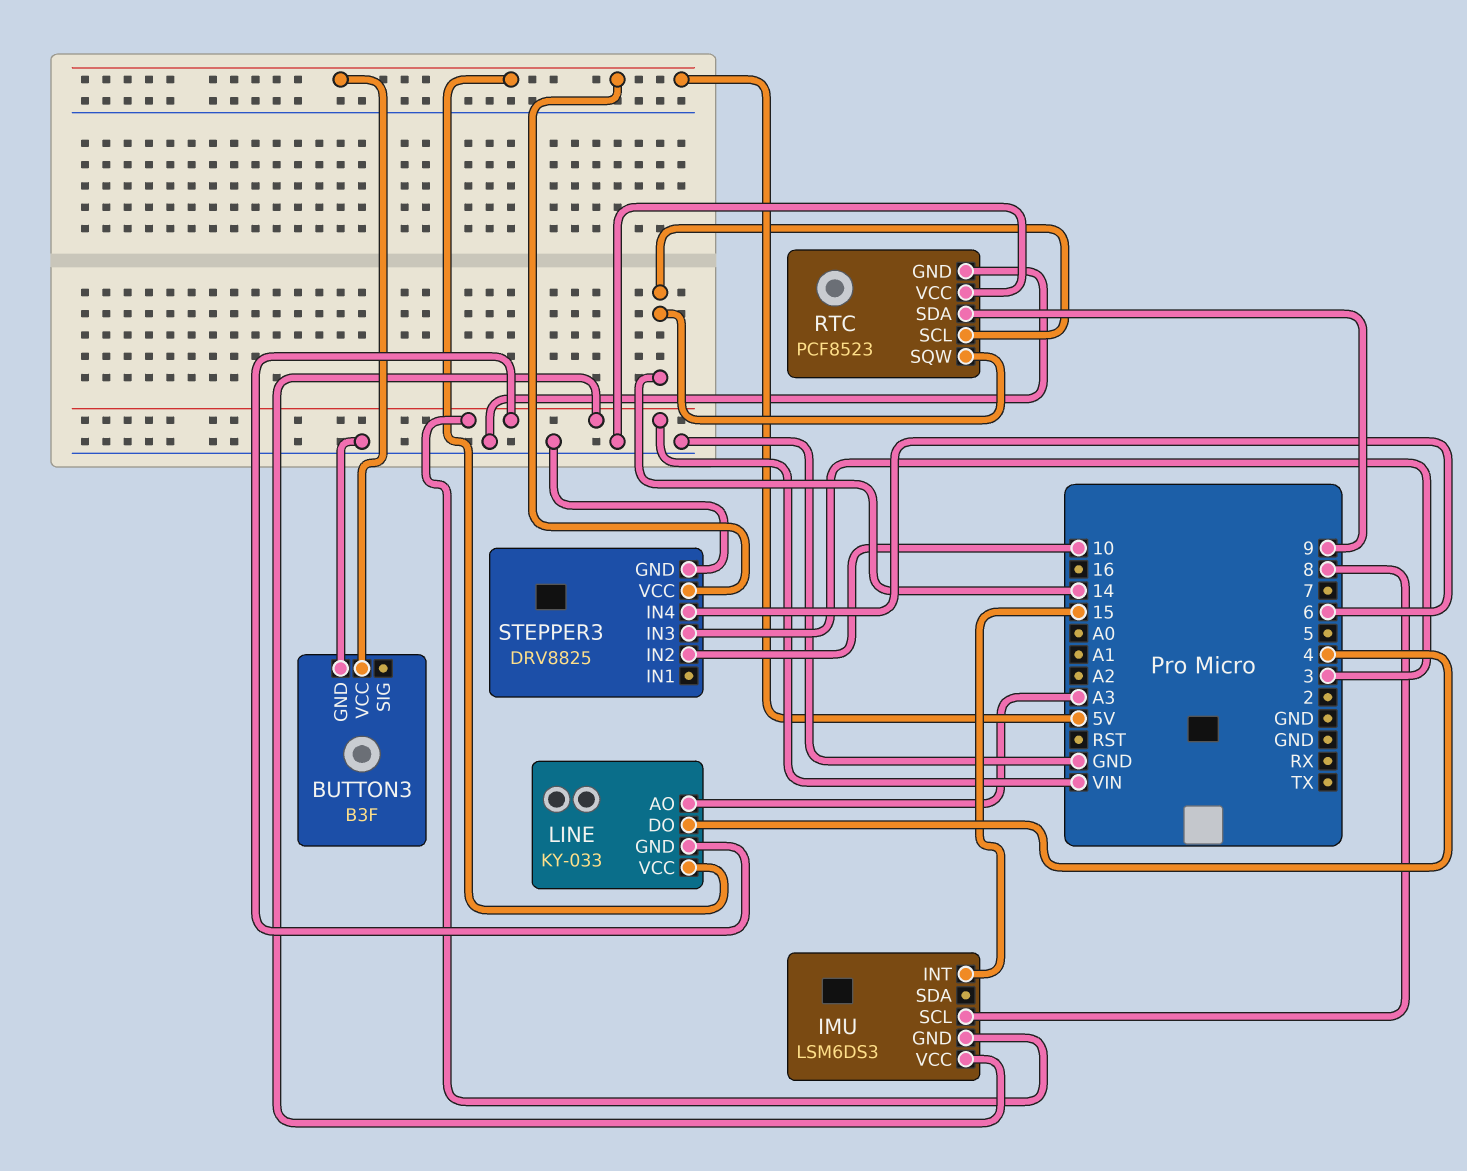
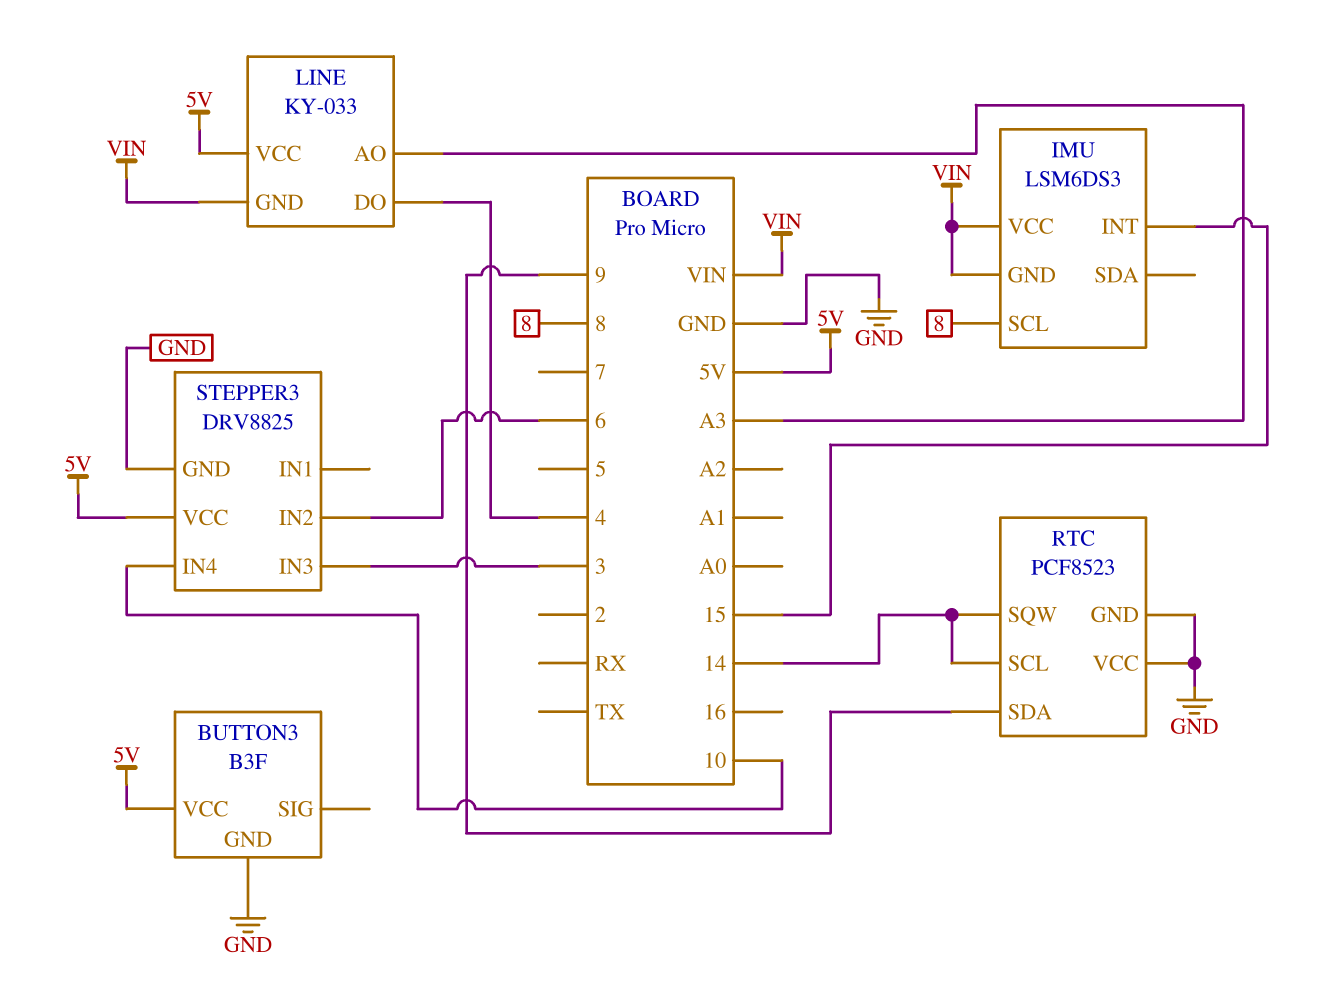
STEPPER3 pin IN2: 10 -> 6
STEPPER3 pin IN4: 6 -> 10

